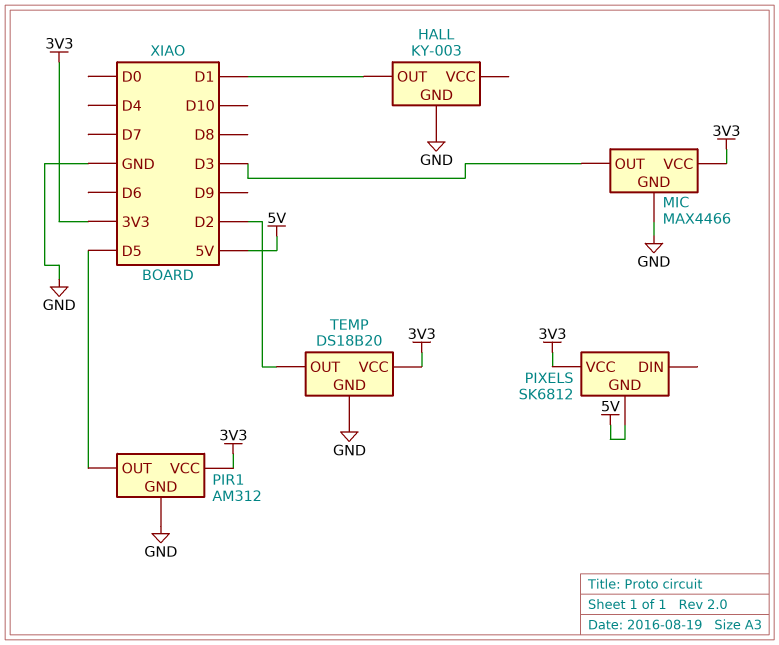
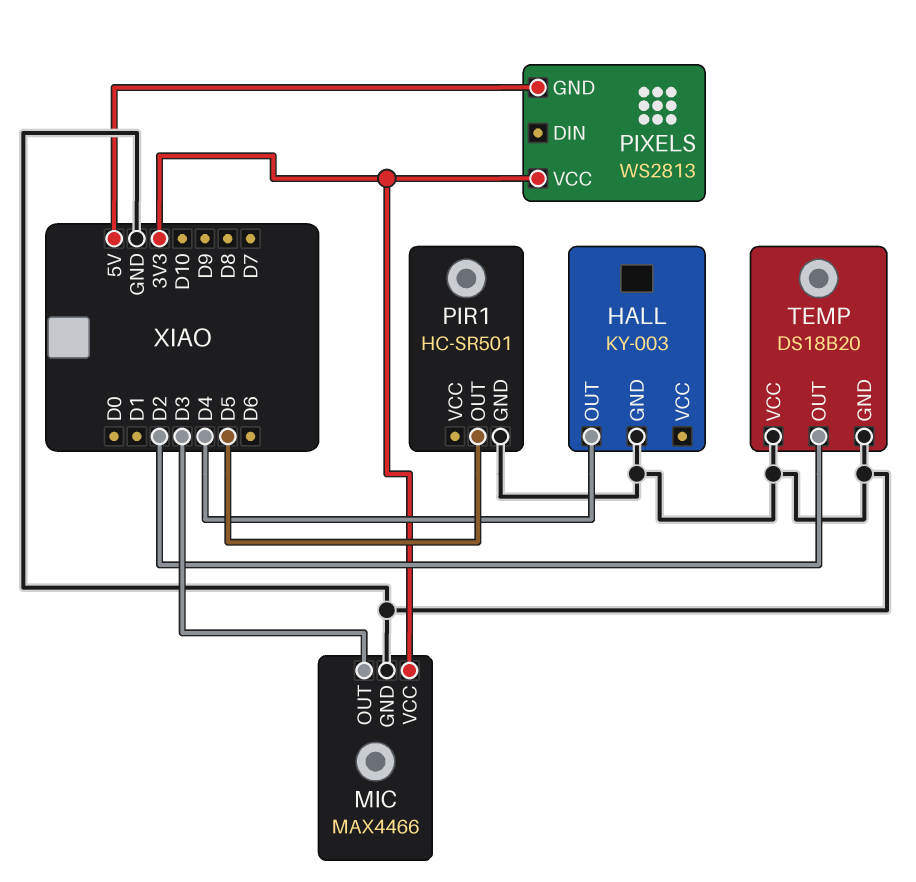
HALL pin OUT: D1 -> D4
PIR1: AM312 -> HC-SR501
PIR1 pin VCC: 3V3 -> none
PIXELS: SK6812 -> WS2813
TEMP pin VCC: 3V3 -> GND

